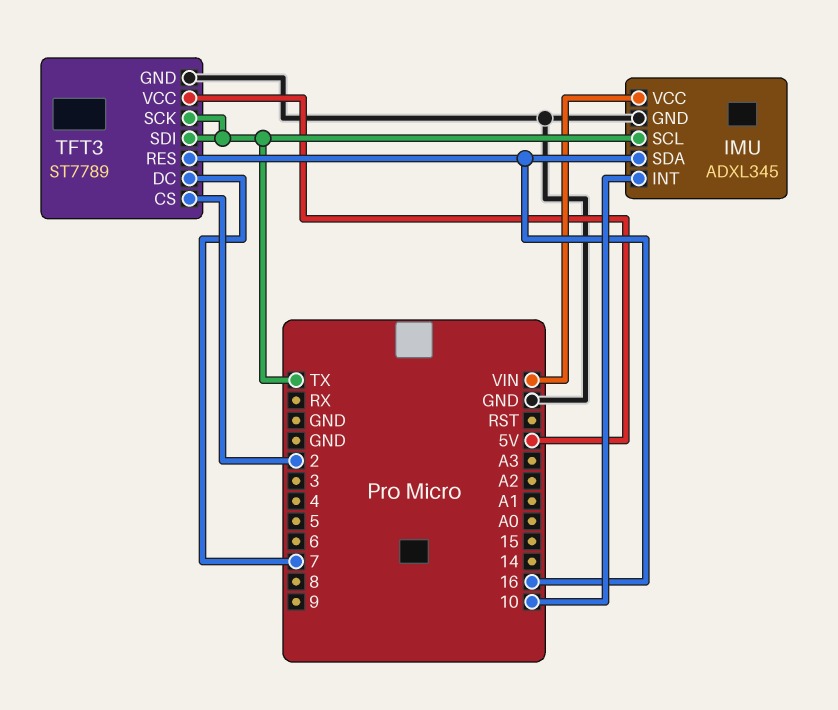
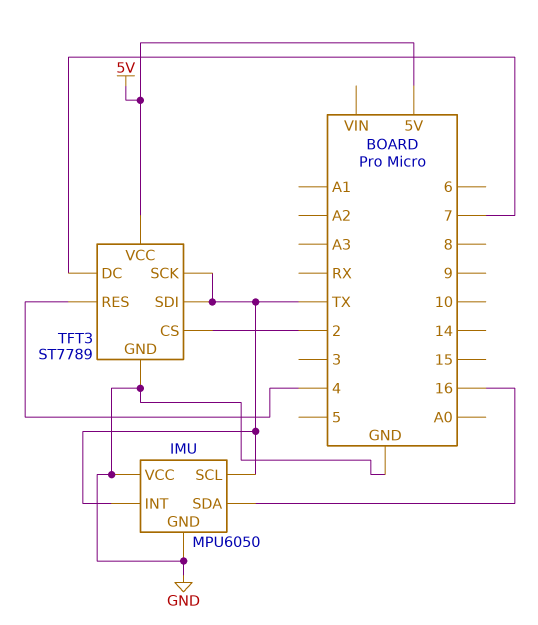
IMU: ADXL345 -> MPU6050
IMU pin INT: 10 -> TX
IMU pin VCC: VIN -> GND
TFT3 pin RES: 16 -> 4

